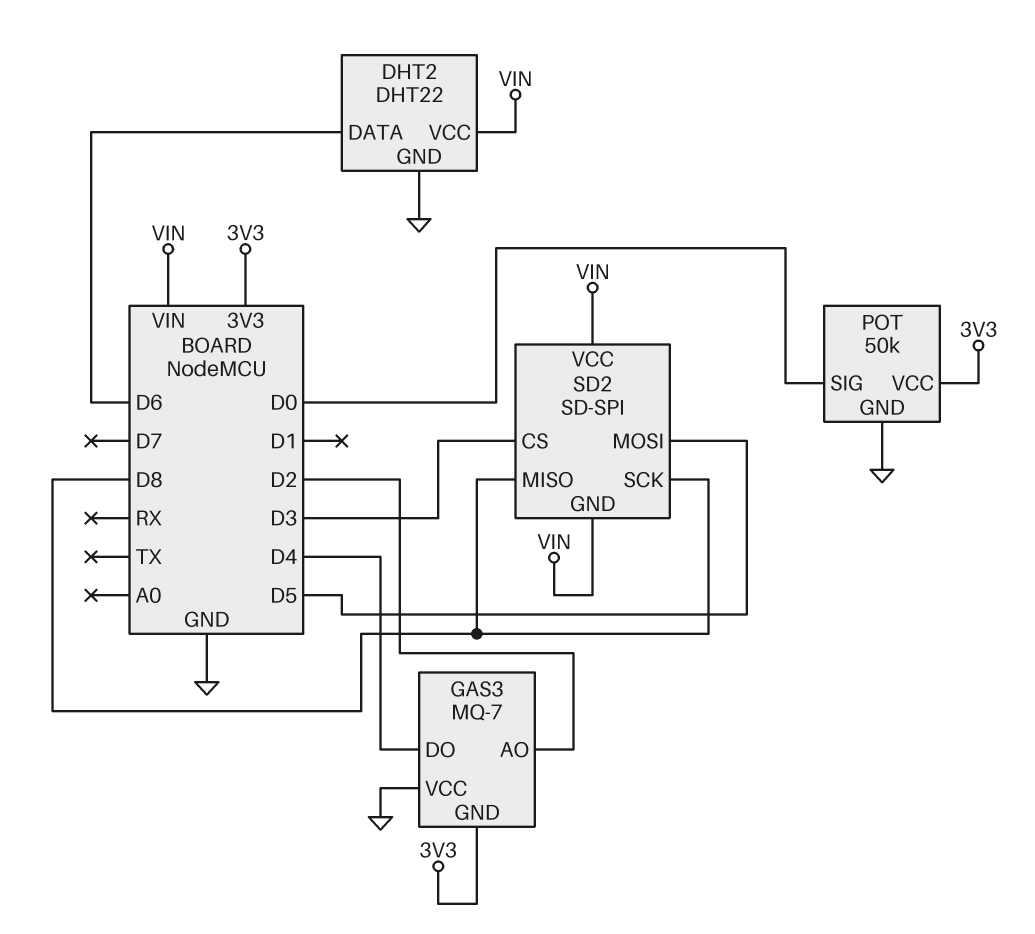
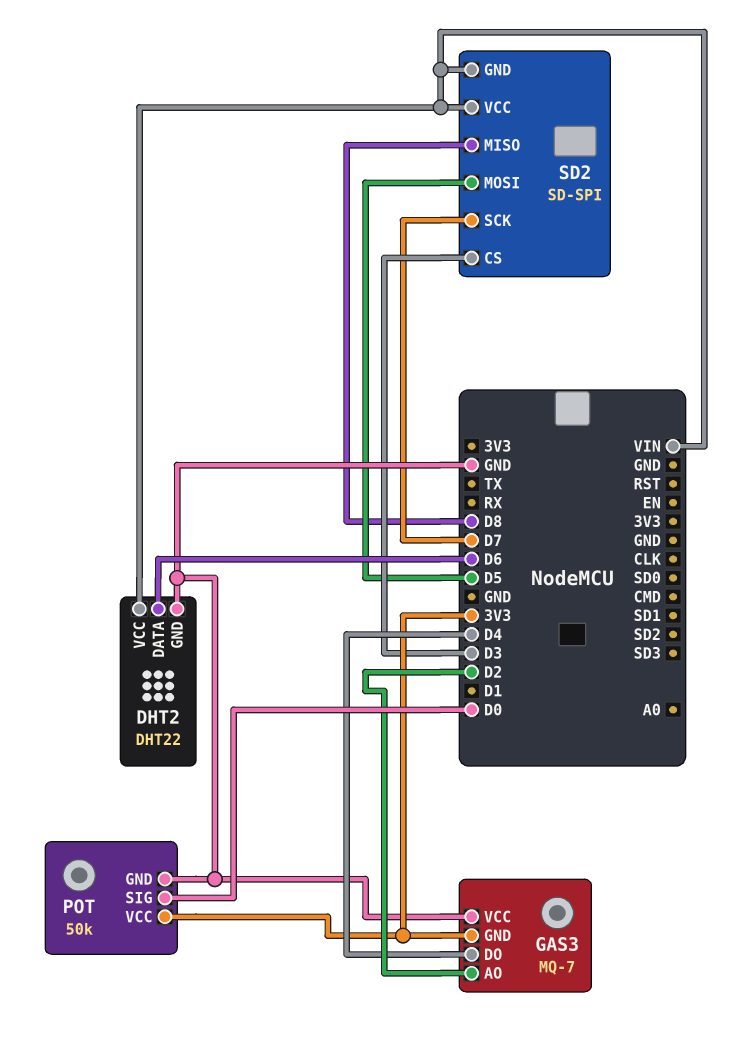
SD2 pin SCK: D8 -> D7

